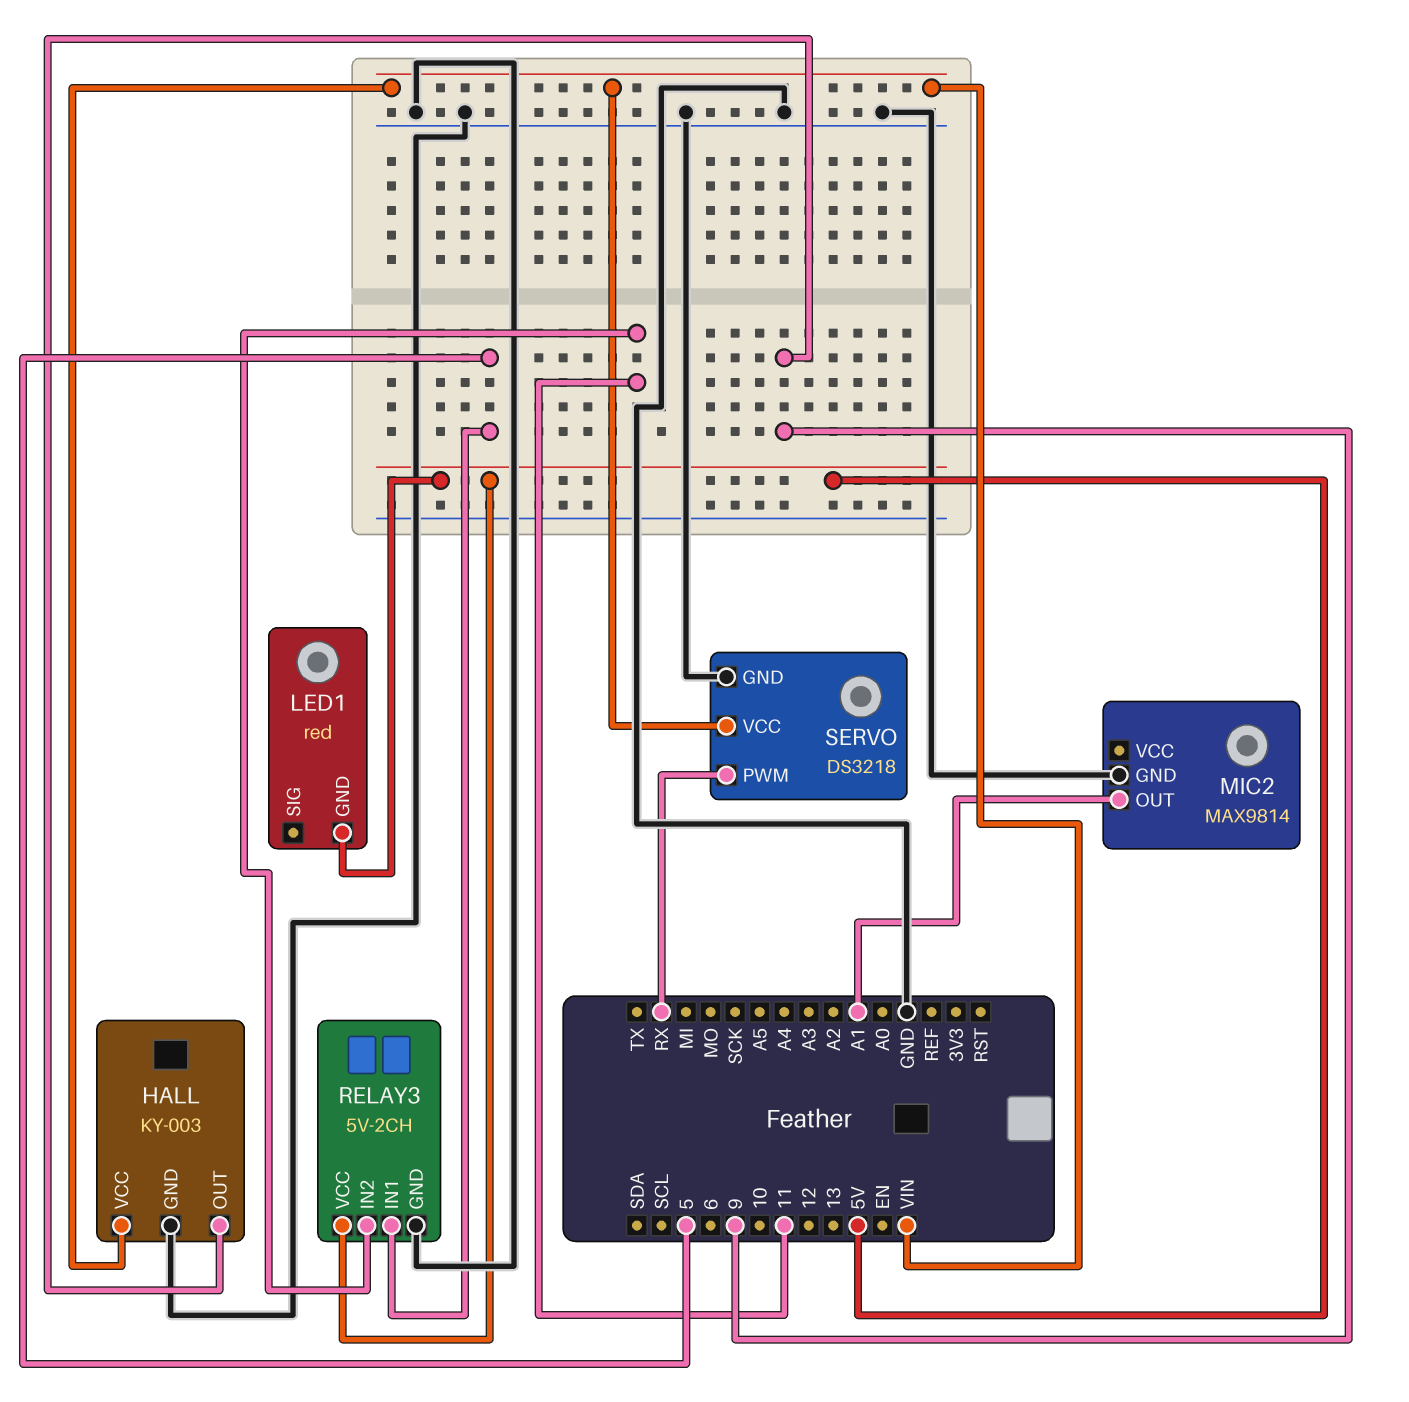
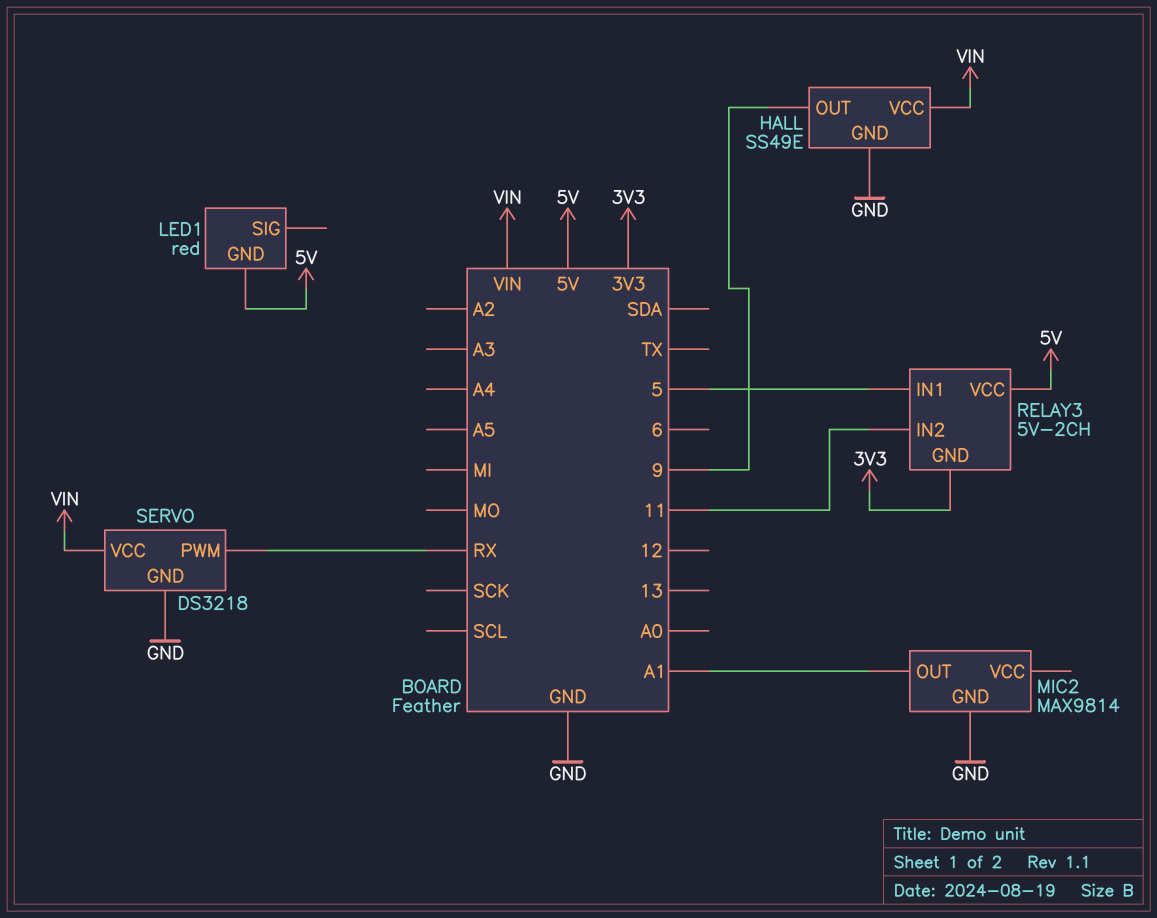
HALL: KY-003 -> SS49E
RELAY3 pin GND: GND -> 3V3

